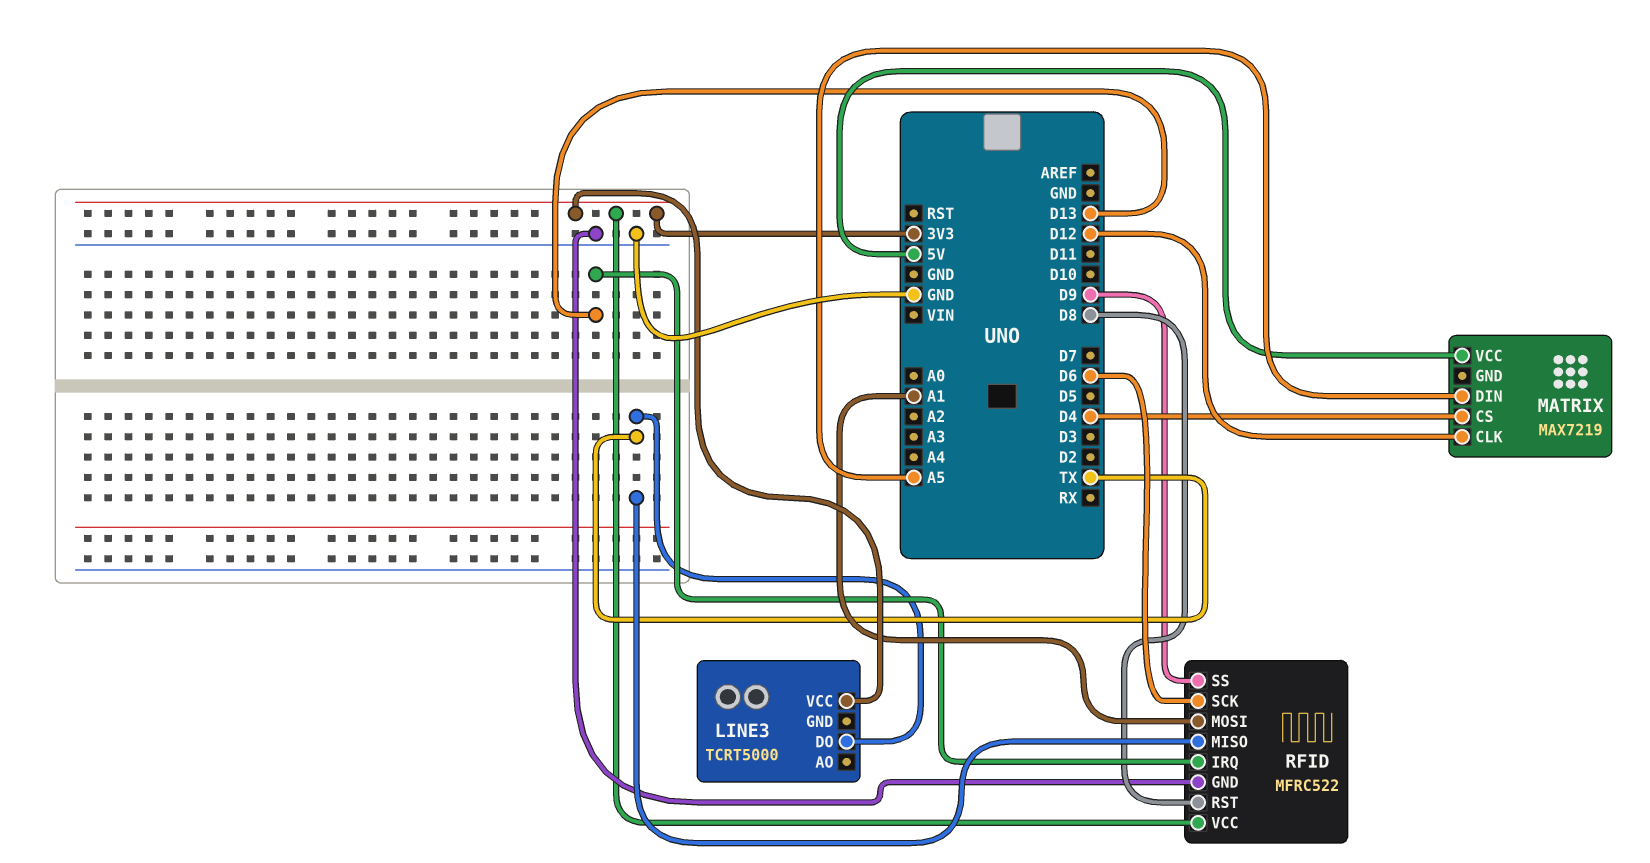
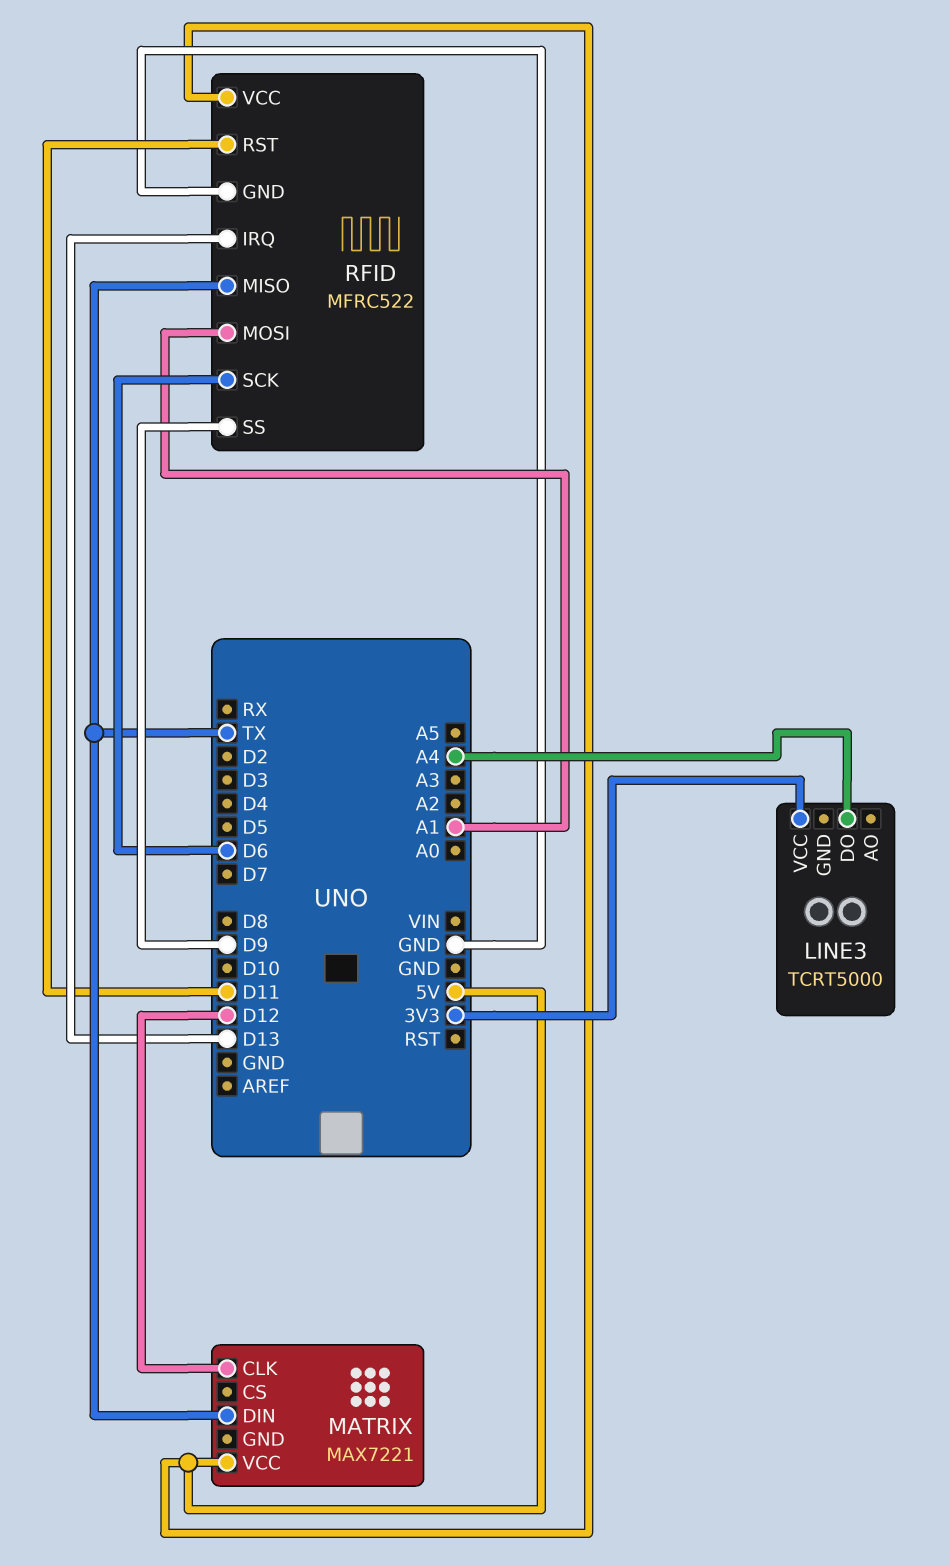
LINE3 pin DO: TX -> A4
MATRIX: MAX7219 -> MAX7221
MATRIX pin CS: D4 -> none
MATRIX pin DIN: A5 -> TX
RFID pin RST: D8 -> D11
RFID pin VCC: 3V3 -> 5V

